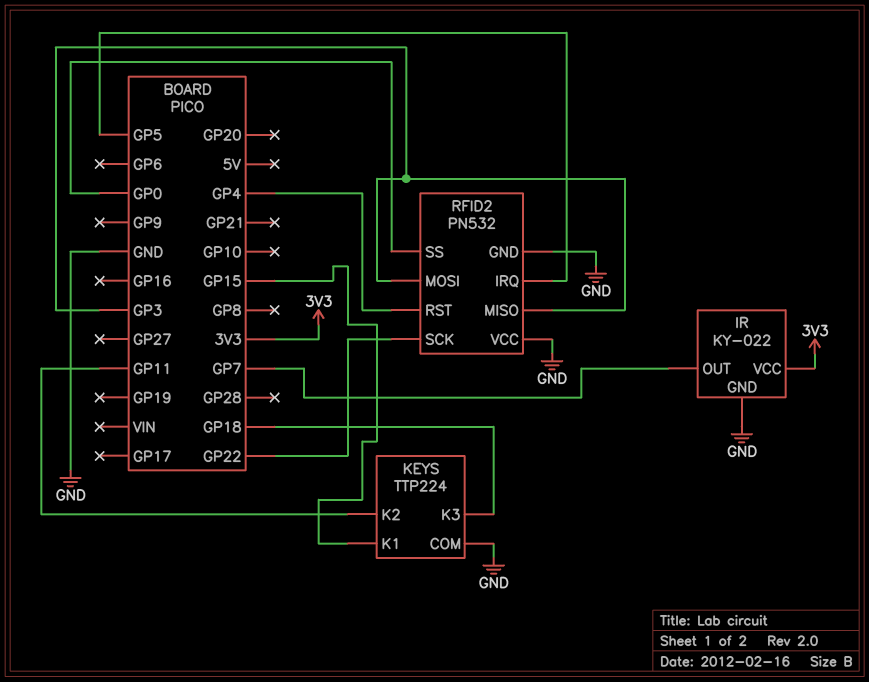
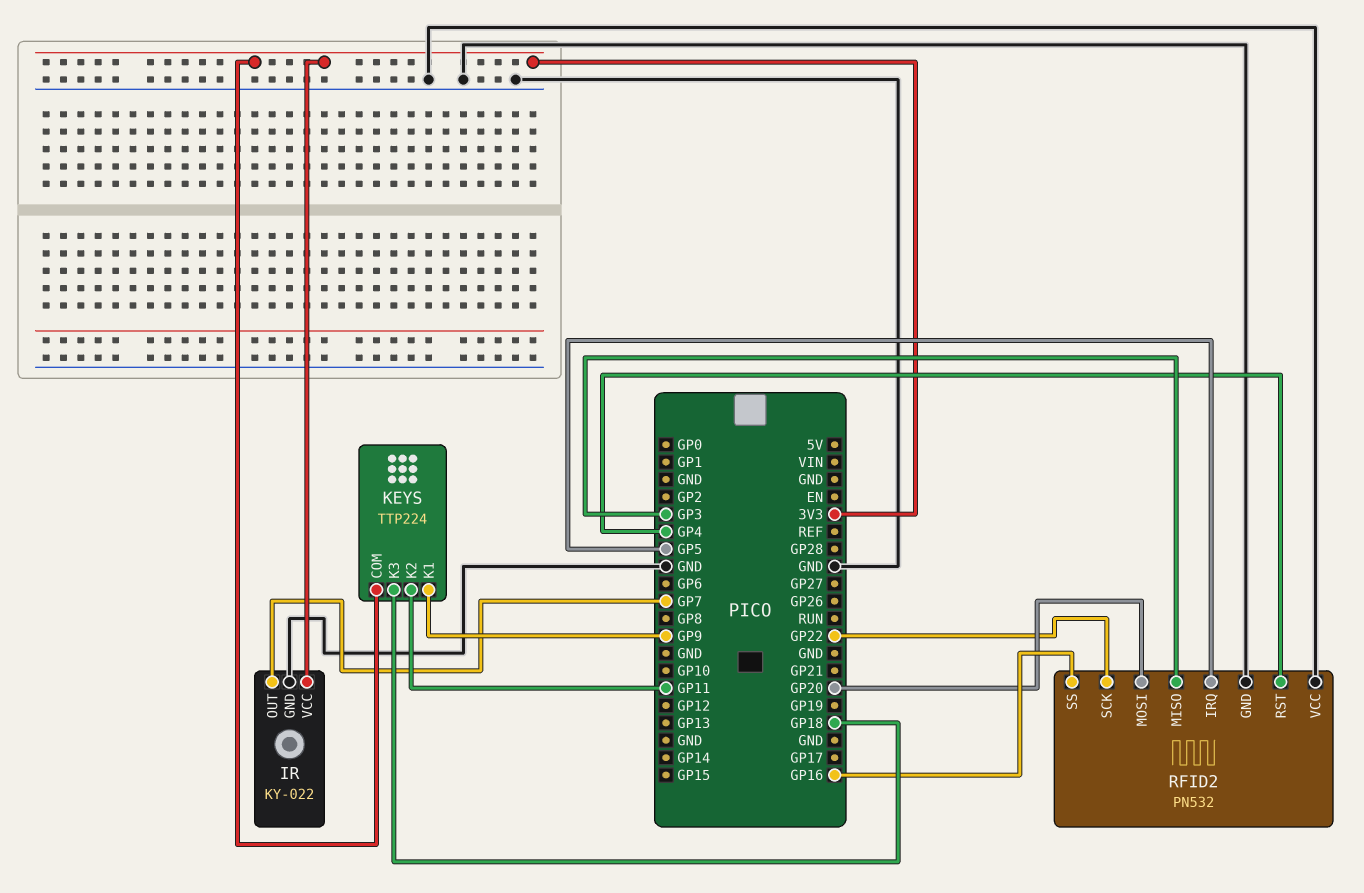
KEYS pin COM: GND -> 3V3
KEYS pin K1: GP15 -> GP9
RFID2 pin MOSI: GP3 -> GP20
RFID2 pin SS: GP0 -> GP16

